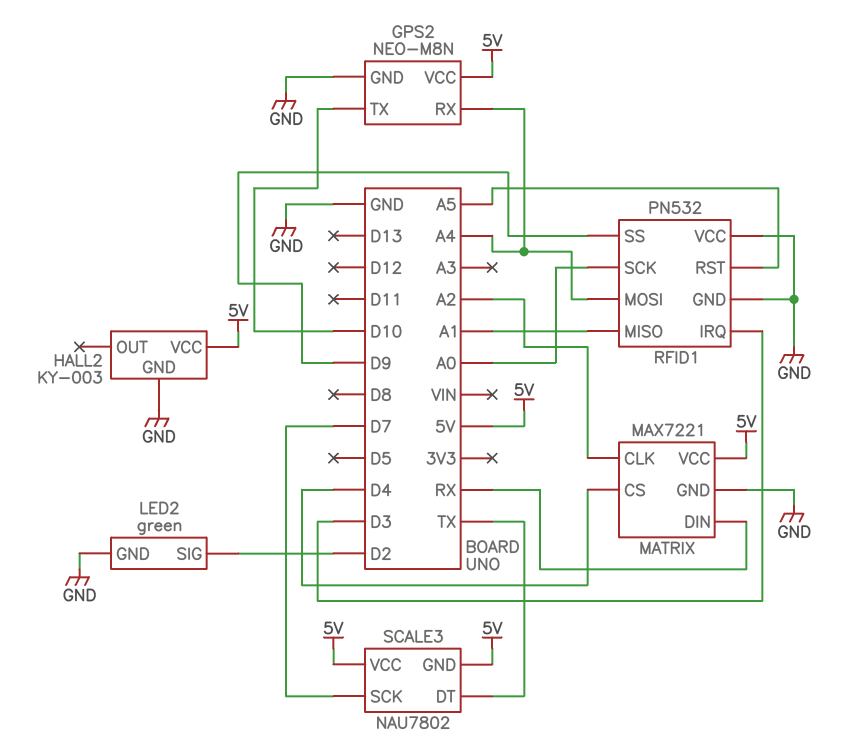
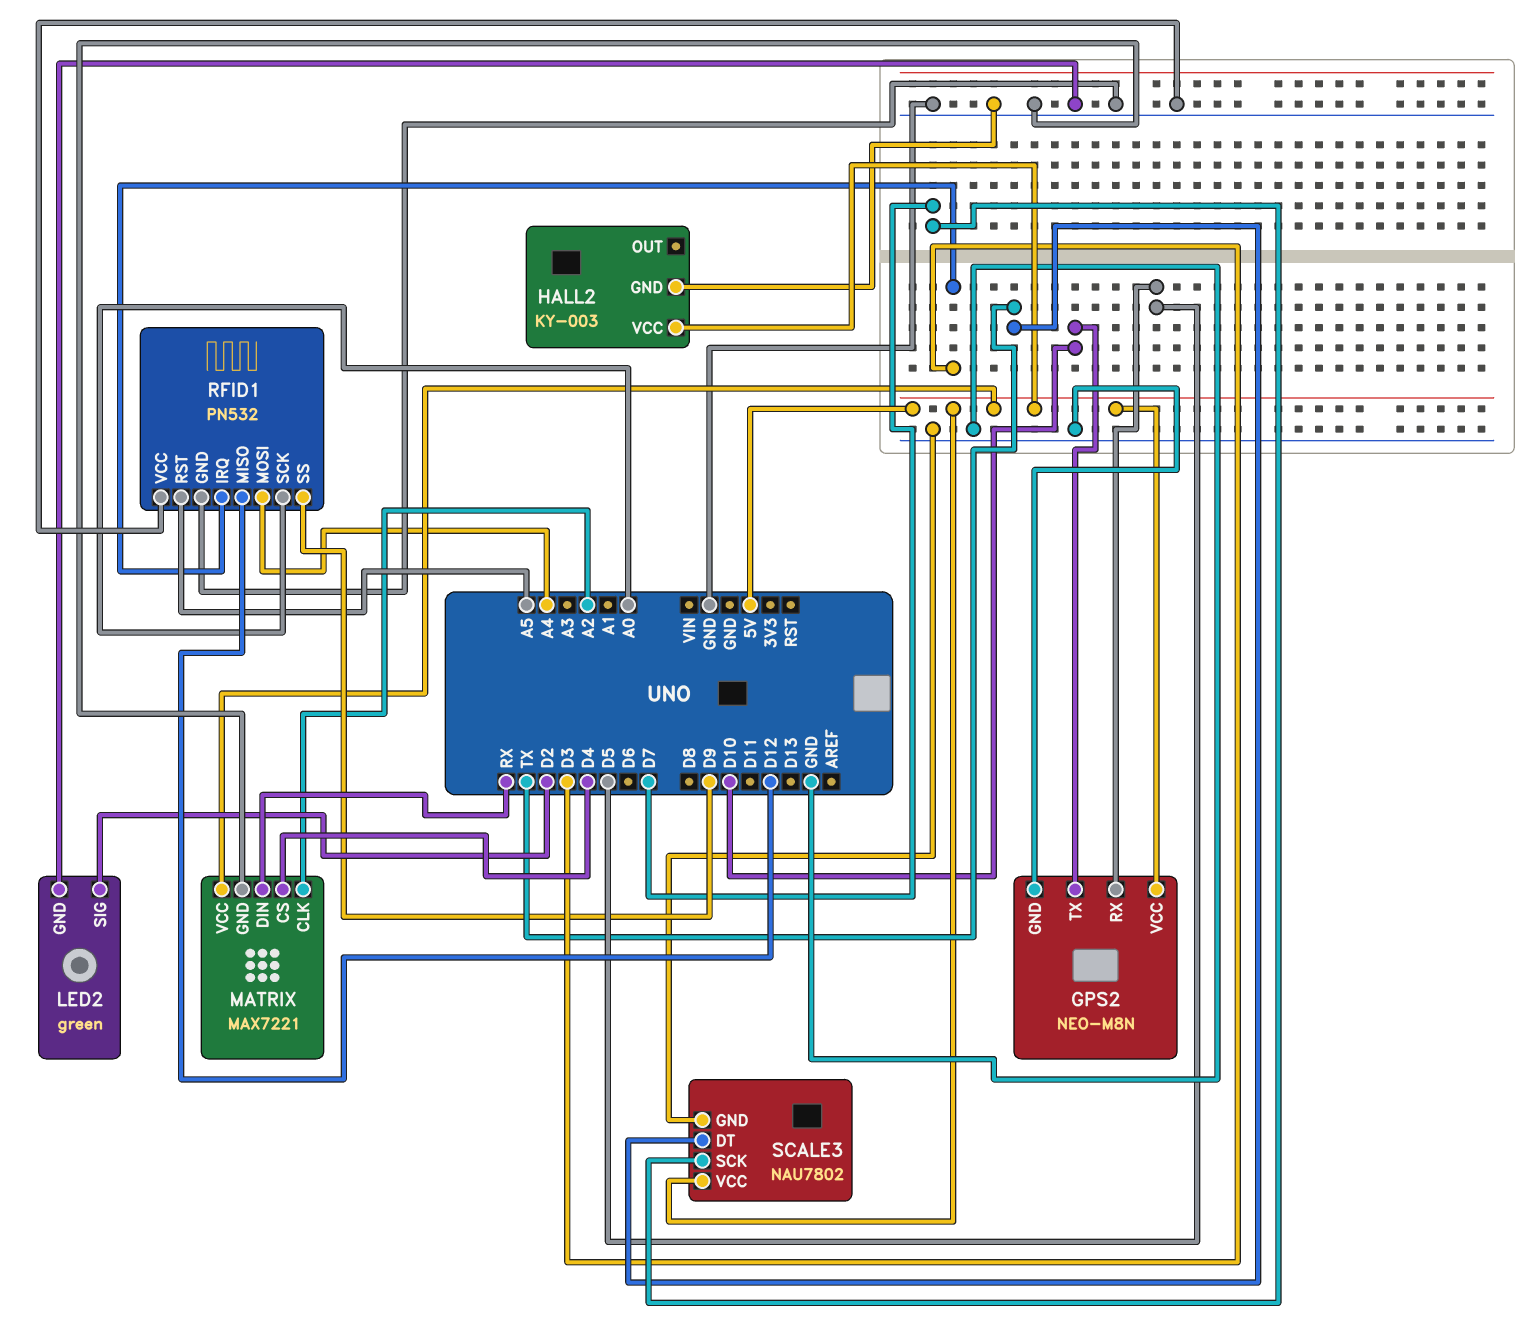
GPS2 pin RX: A4 -> D5
RFID1 pin MISO: A1 -> D12
SCALE3 pin GND: 5V -> GND

